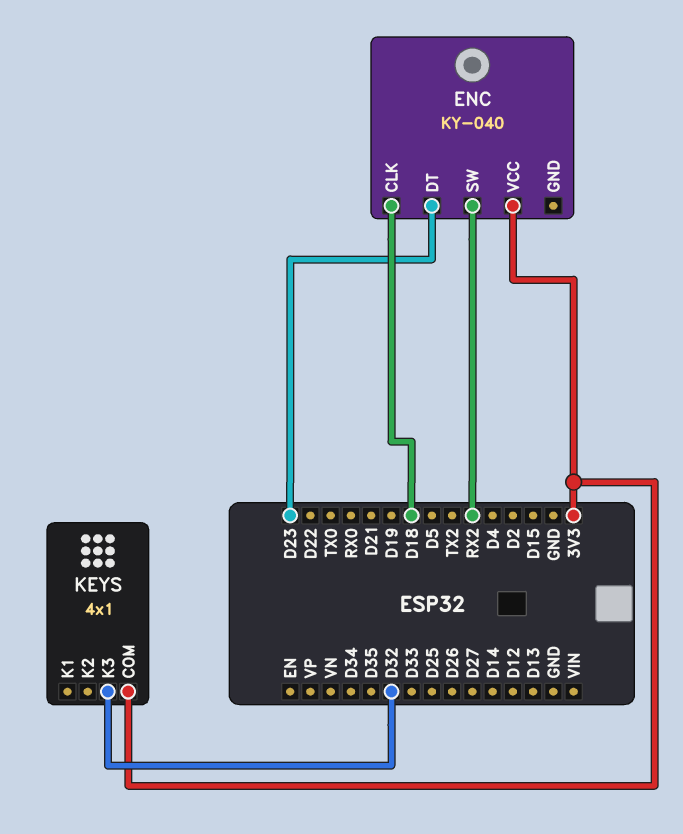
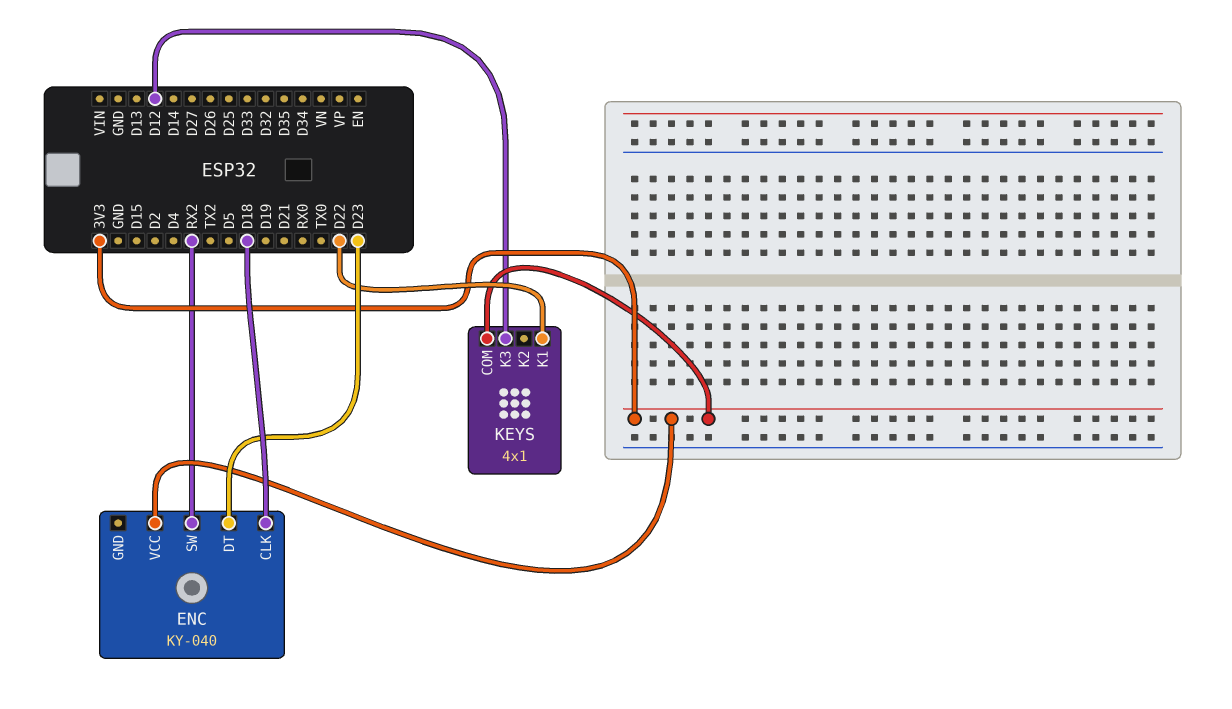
KEYS pin K1: none -> D22
KEYS pin K3: D32 -> D12

